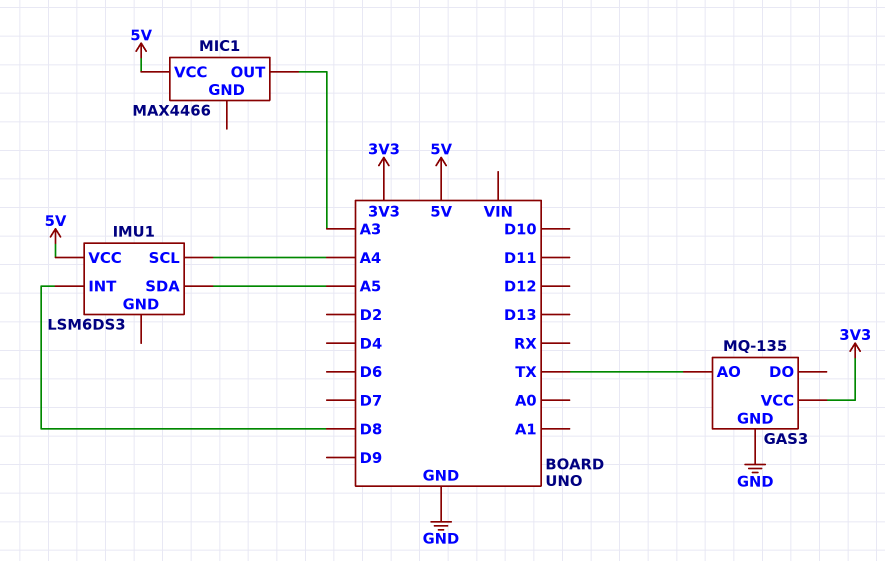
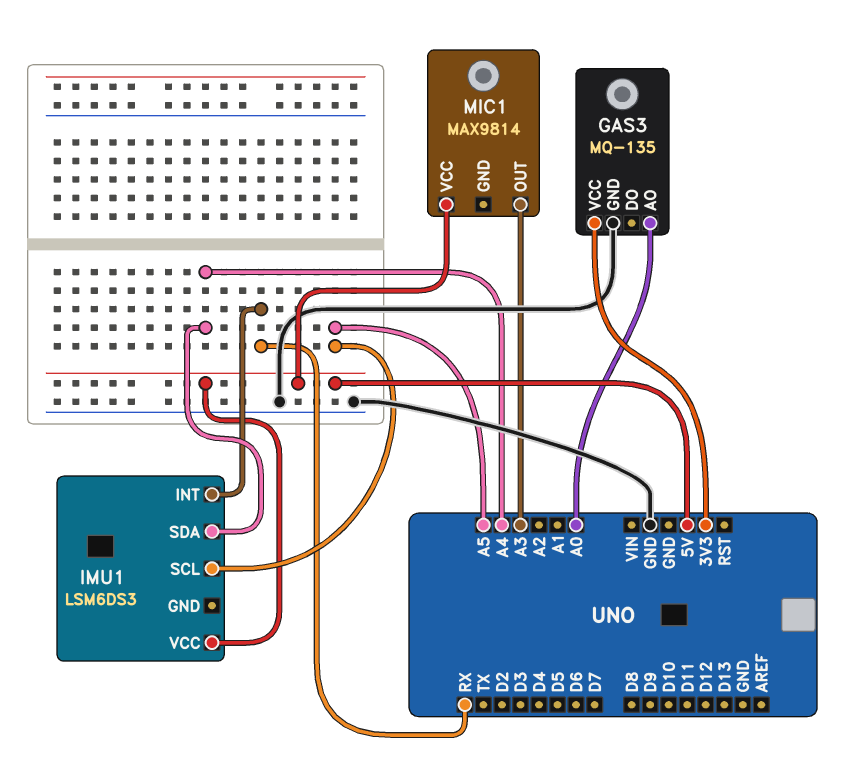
GAS3 pin AO: TX -> A0
IMU1 pin INT: D8 -> RX
IMU1 pin SCL: A4 -> A5
IMU1 pin SDA: A5 -> A4
MIC1: MAX4466 -> MAX9814

